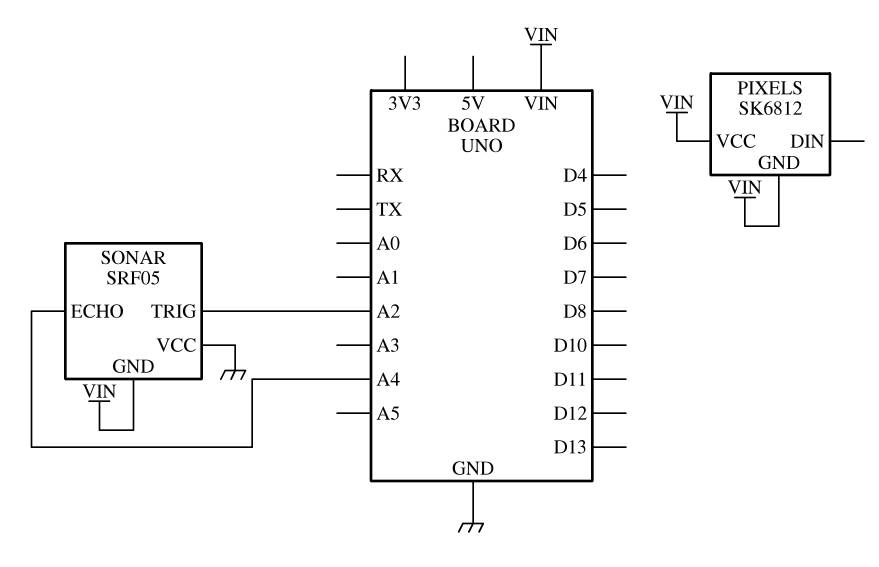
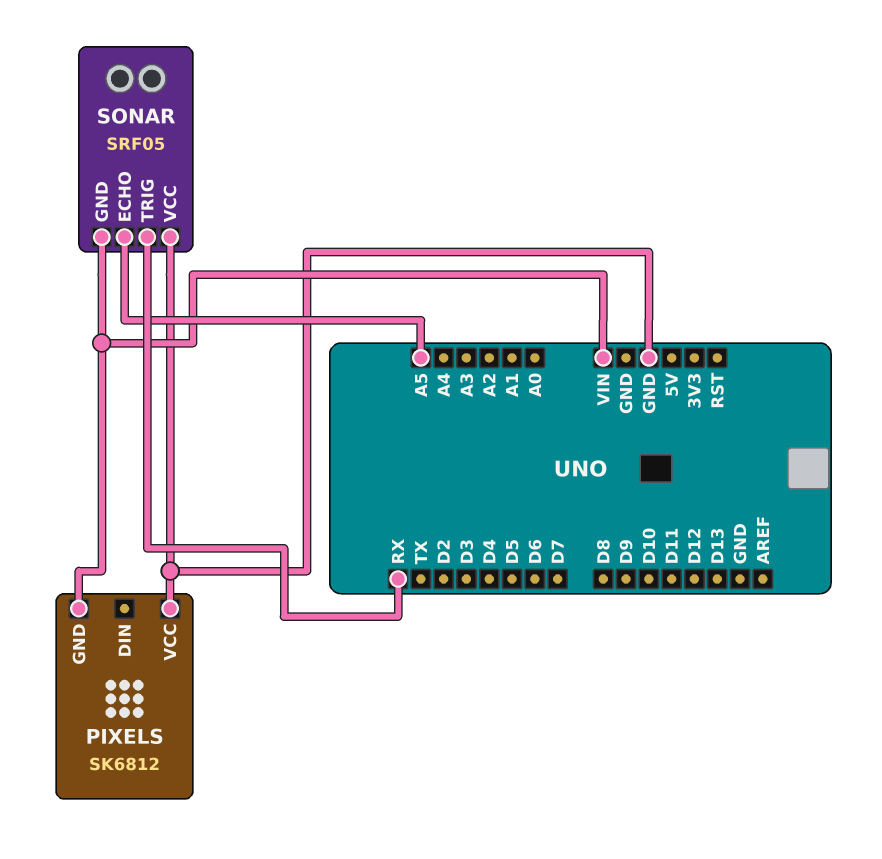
PIXELS pin VCC: VIN -> GND
SONAR pin ECHO: A4 -> A5
SONAR pin TRIG: A2 -> RX

